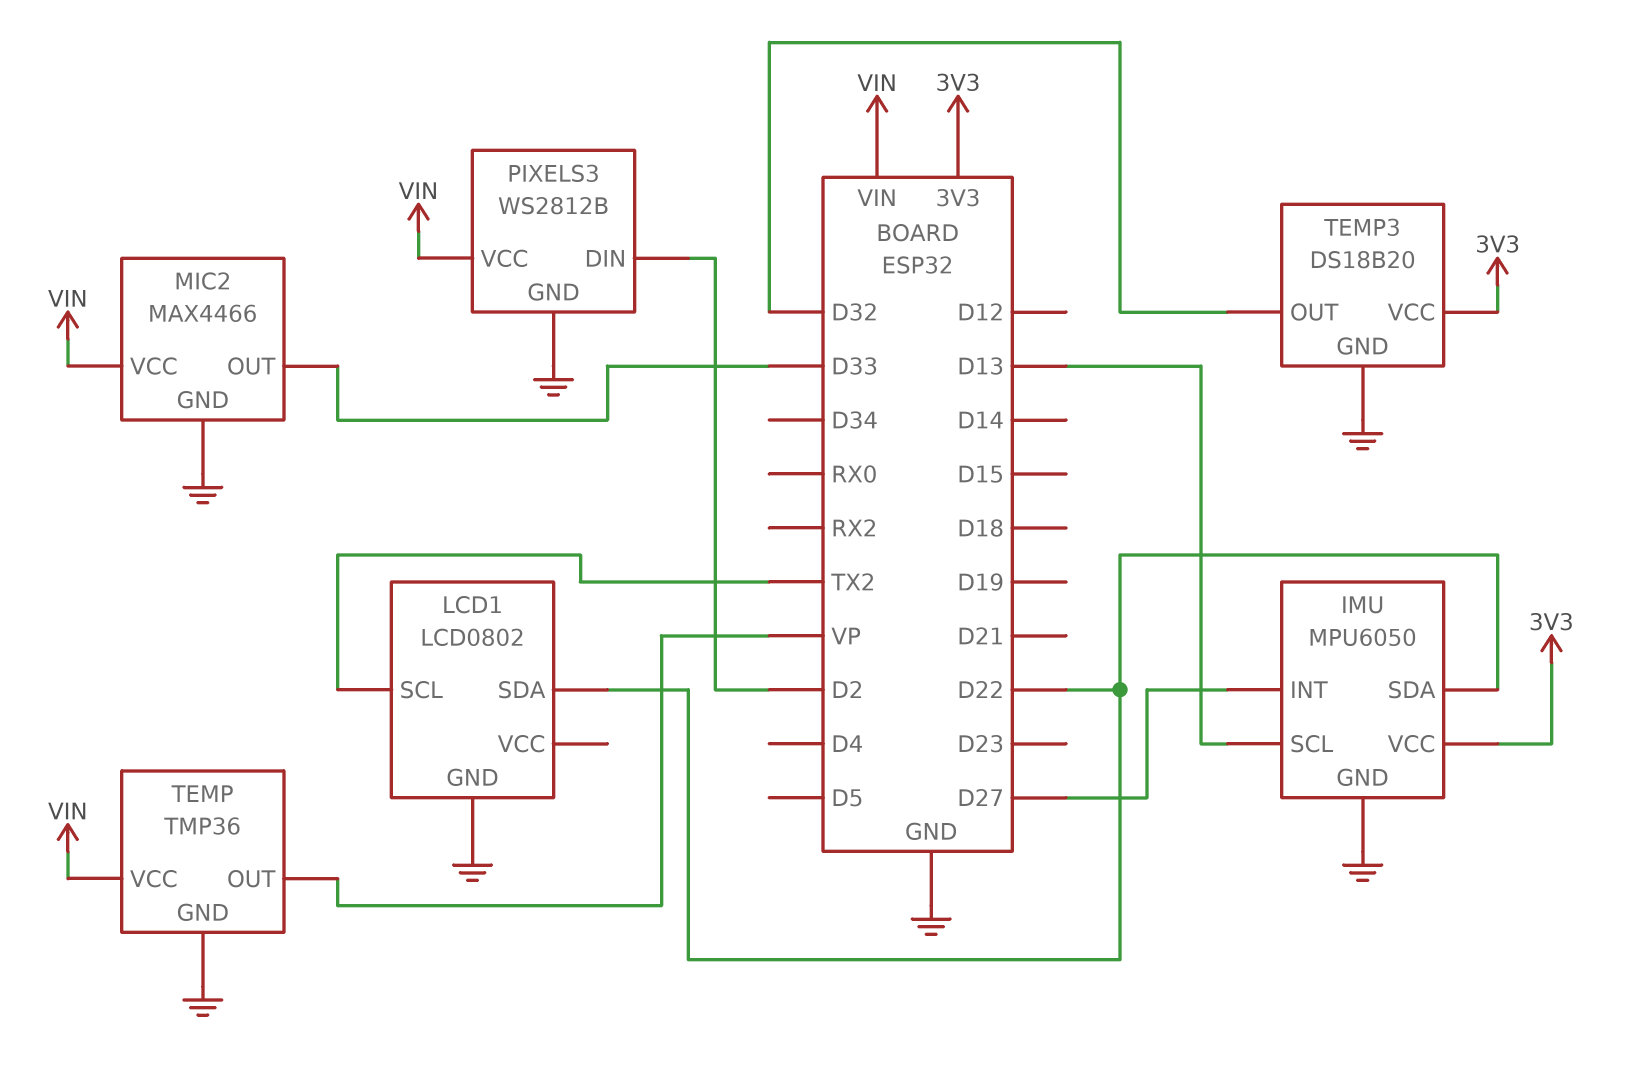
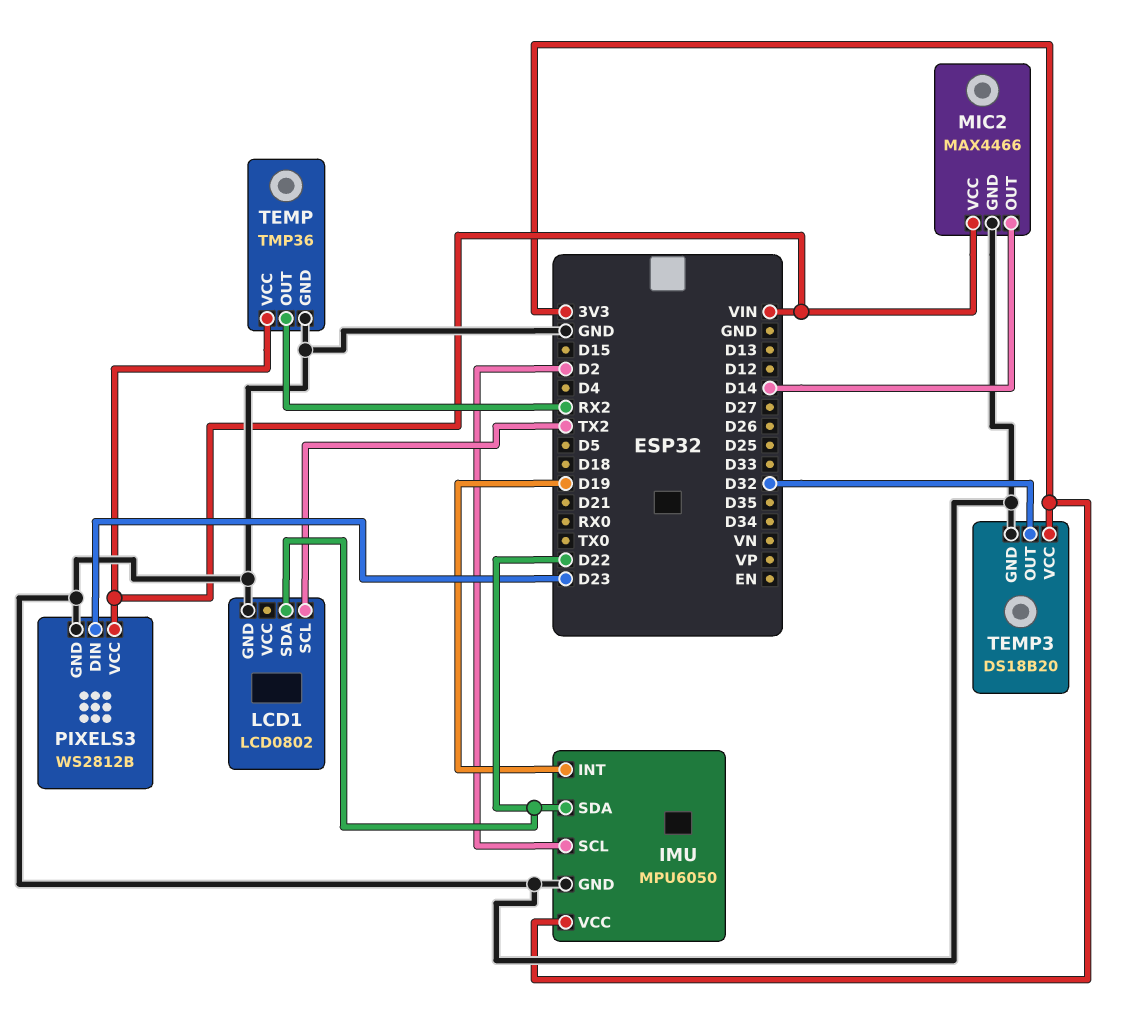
IMU pin INT: D27 -> D19
IMU pin SCL: D13 -> D2
MIC2 pin OUT: D33 -> D14
PIXELS3 pin DIN: D2 -> D23
TEMP pin OUT: VP -> RX2

